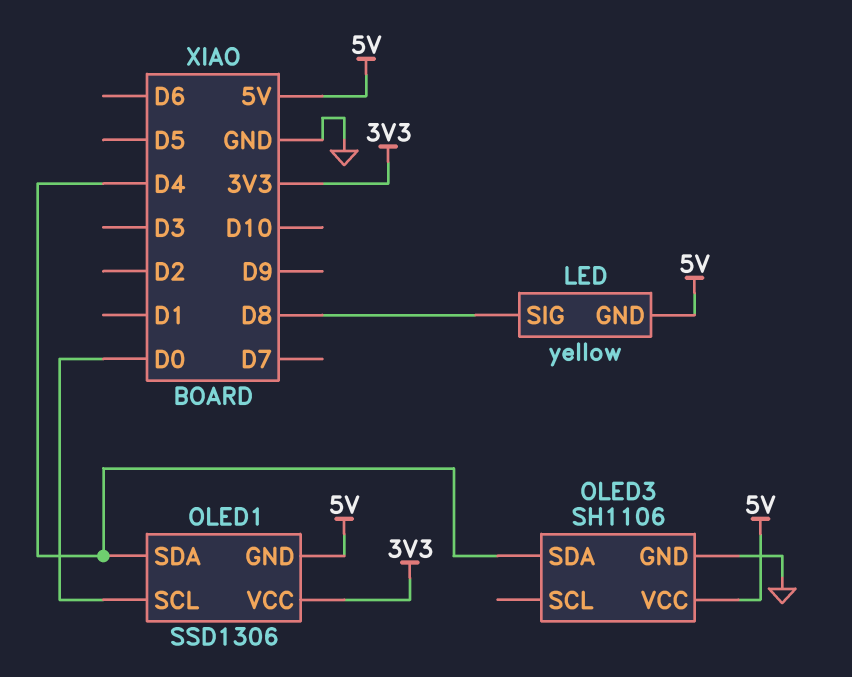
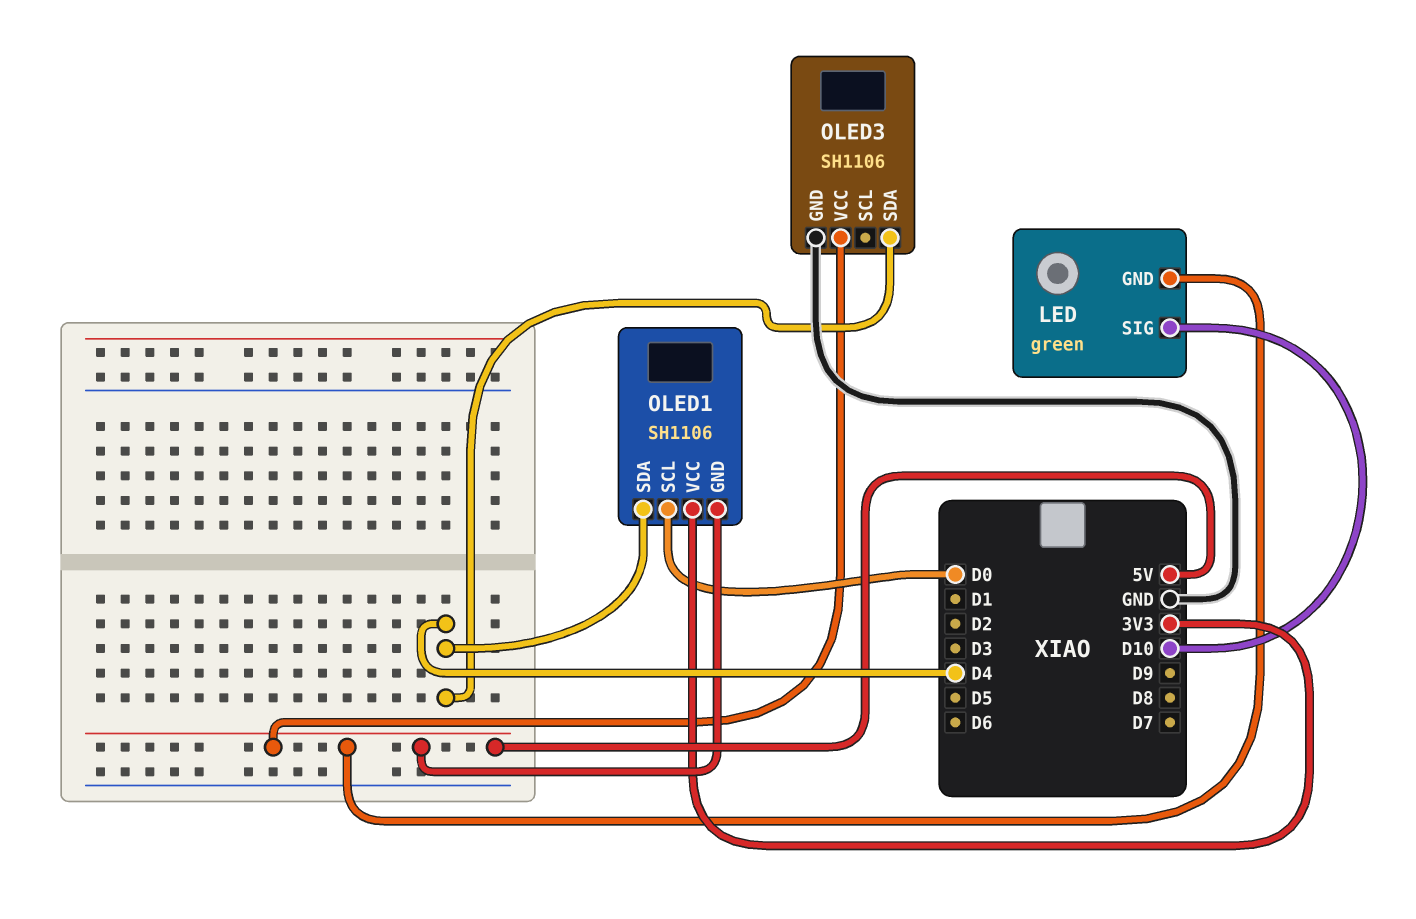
LED: yellow -> green
LED pin SIG: D8 -> D10
OLED1: SSD1306 -> SH1106

